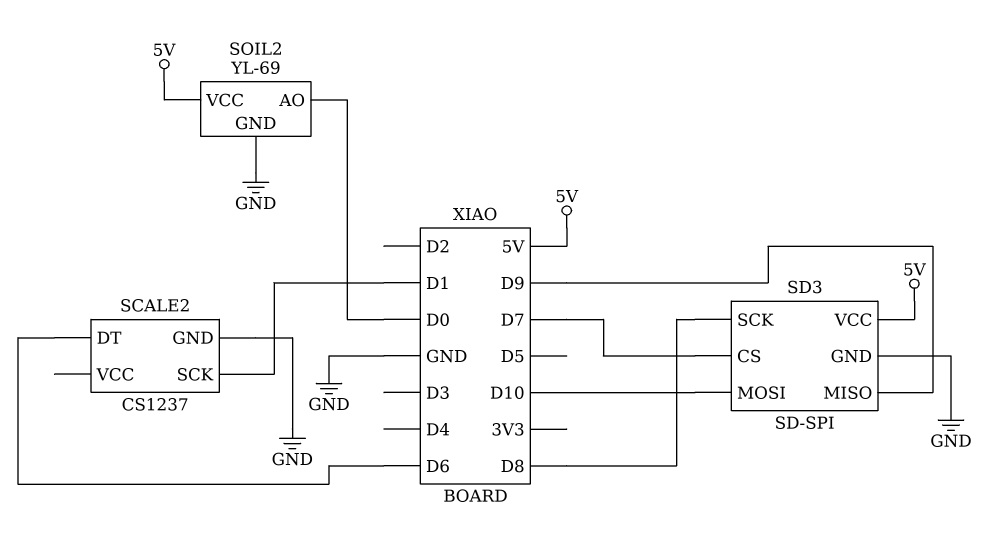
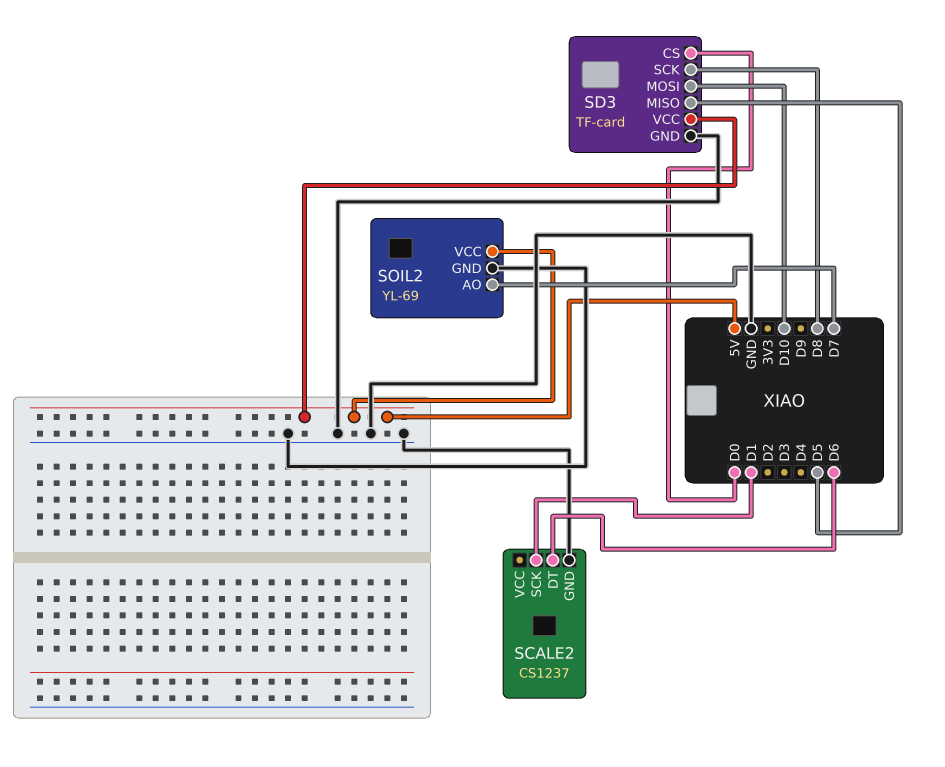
SD3: SD-SPI -> TF-card
SD3 pin CS: D7 -> D0
SD3 pin MISO: D9 -> D5
SOIL2 pin AO: D0 -> D7

